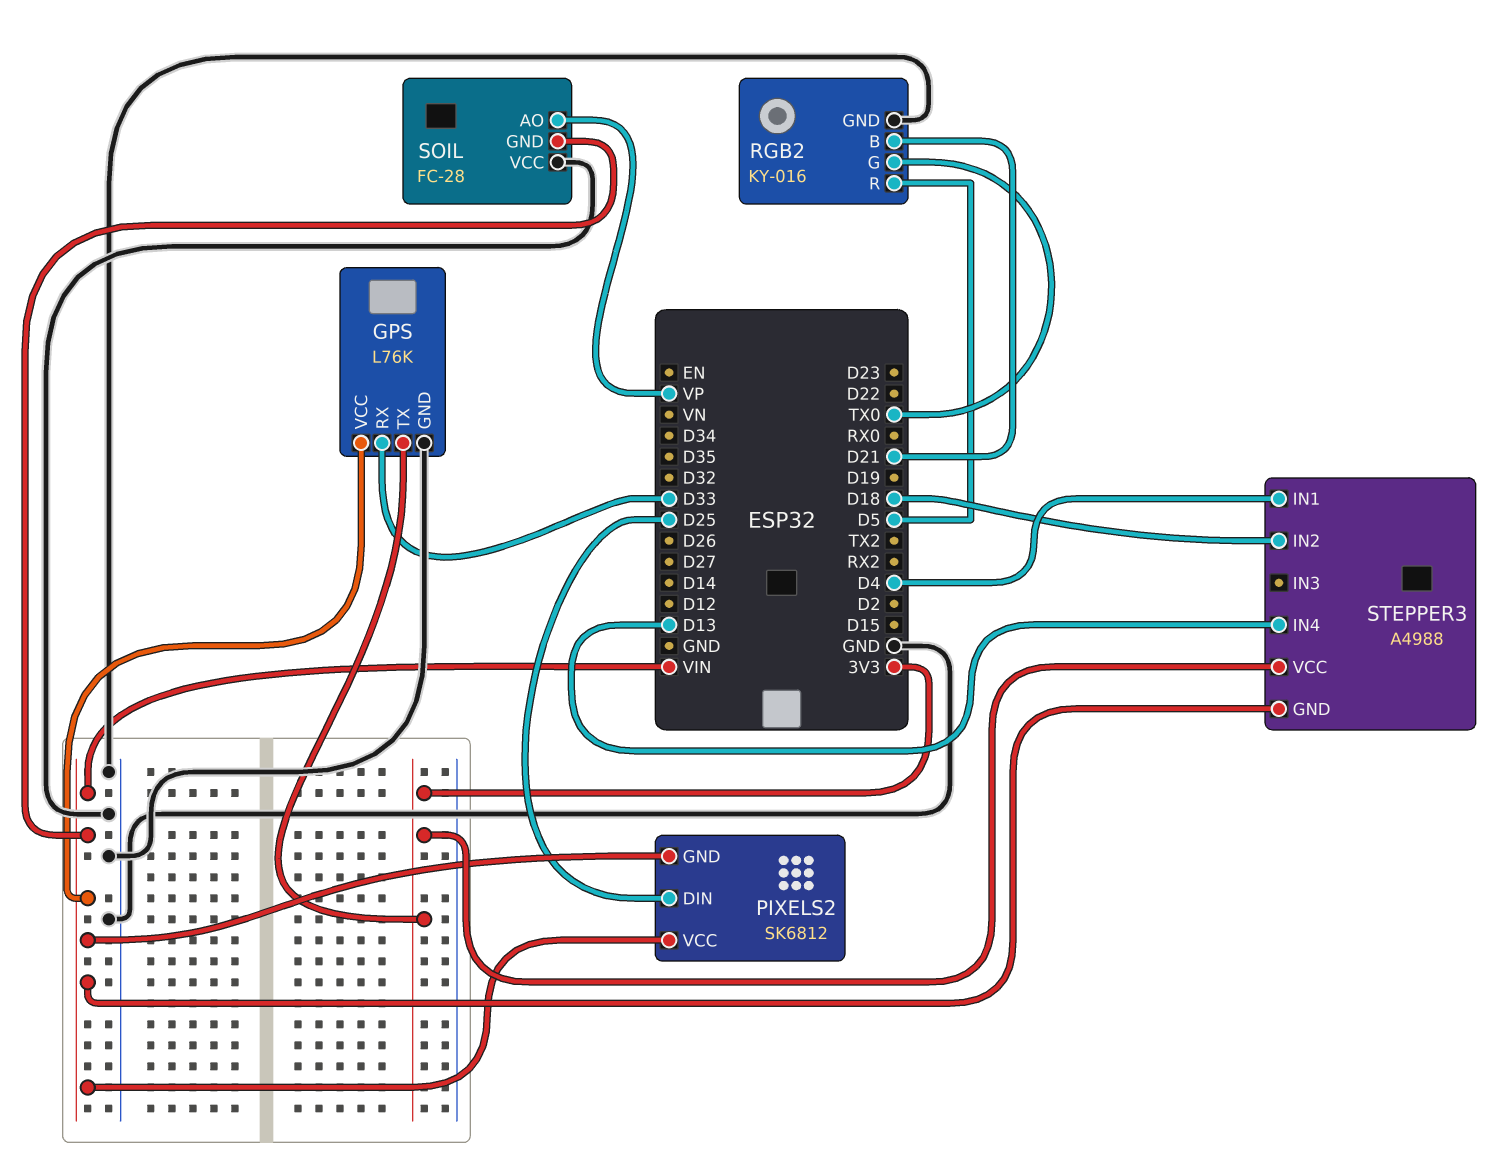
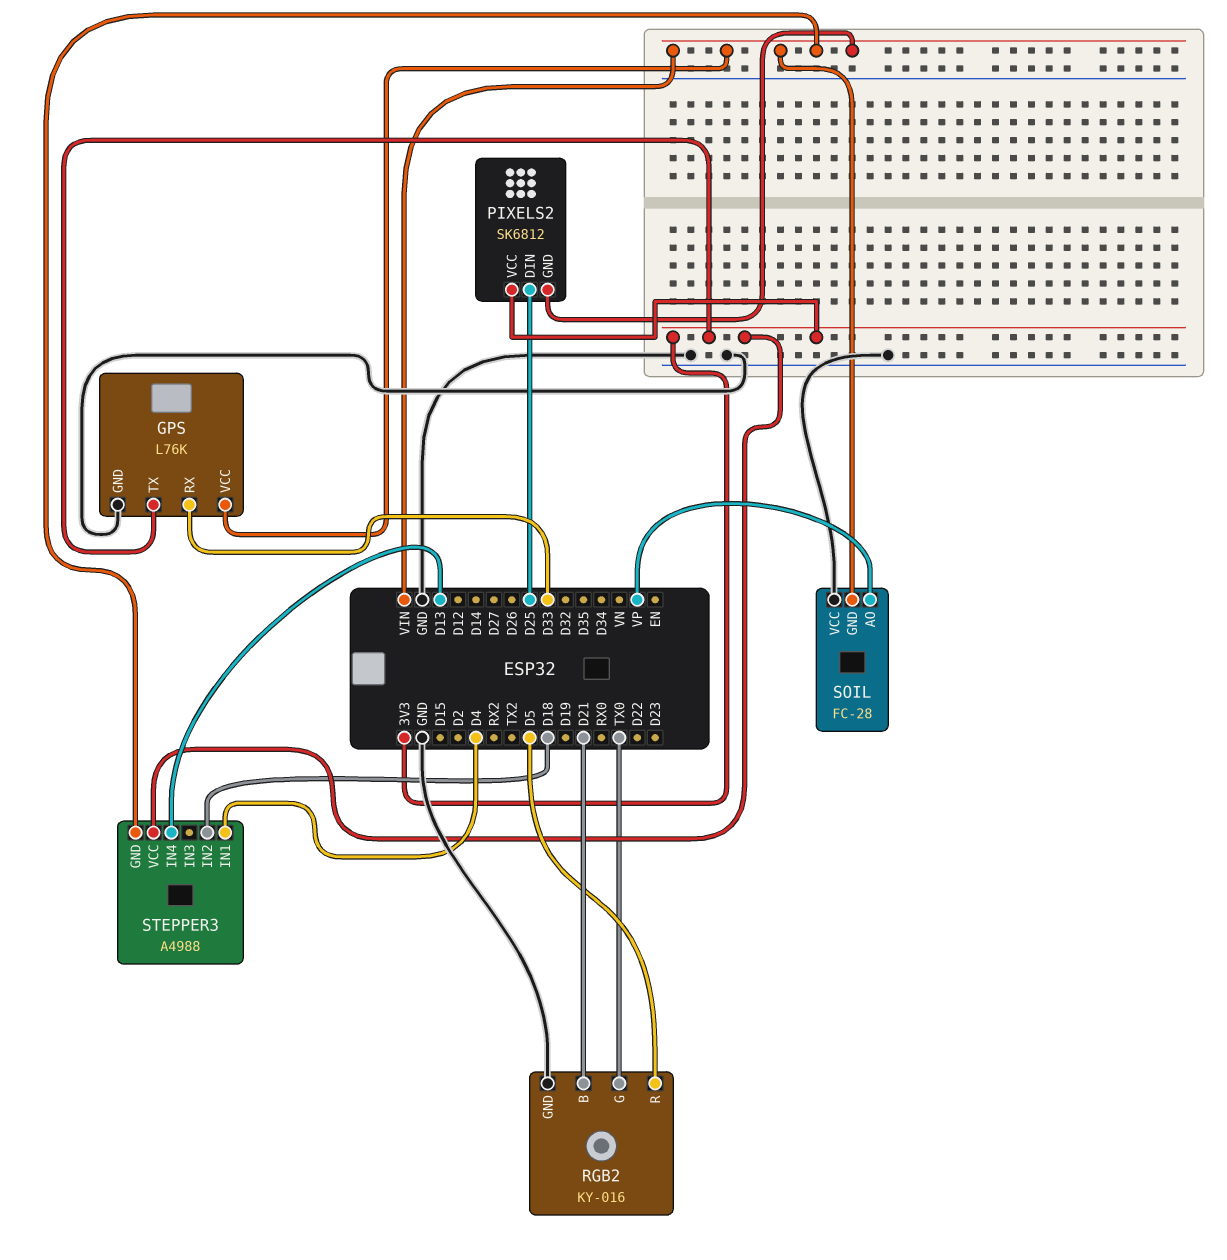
PIXELS2 pin VCC: VIN -> 3V3

